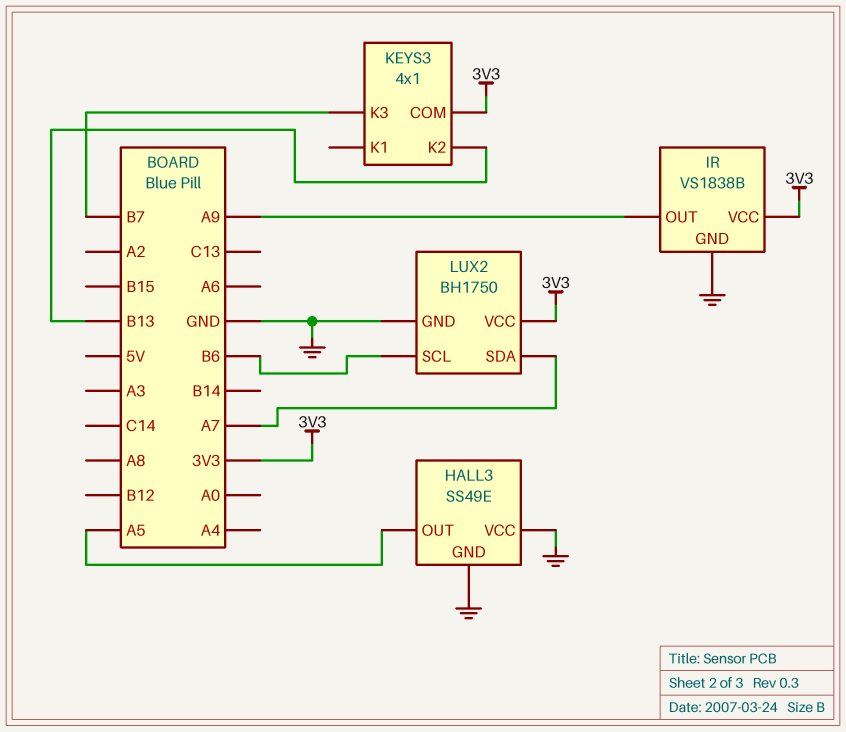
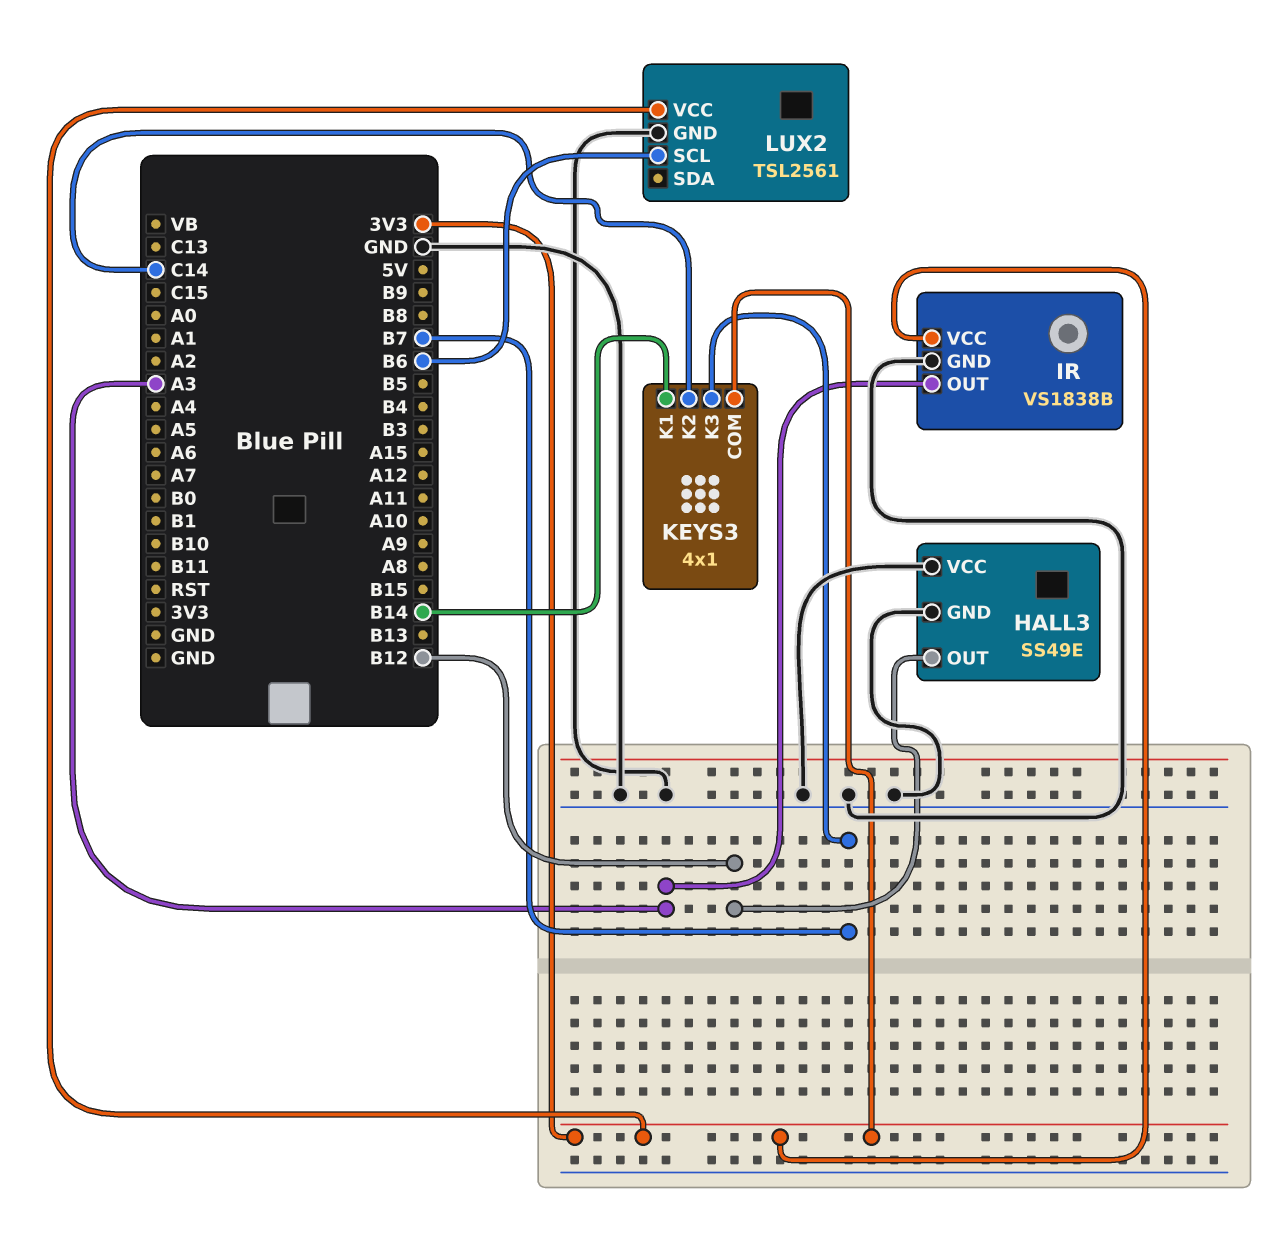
HALL3 pin OUT: A5 -> B12
IR pin OUT: A9 -> A3
KEYS3 pin K1: none -> B14
KEYS3 pin K2: B13 -> C14
LUX2: BH1750 -> TSL2561
LUX2 pin SDA: A7 -> none

